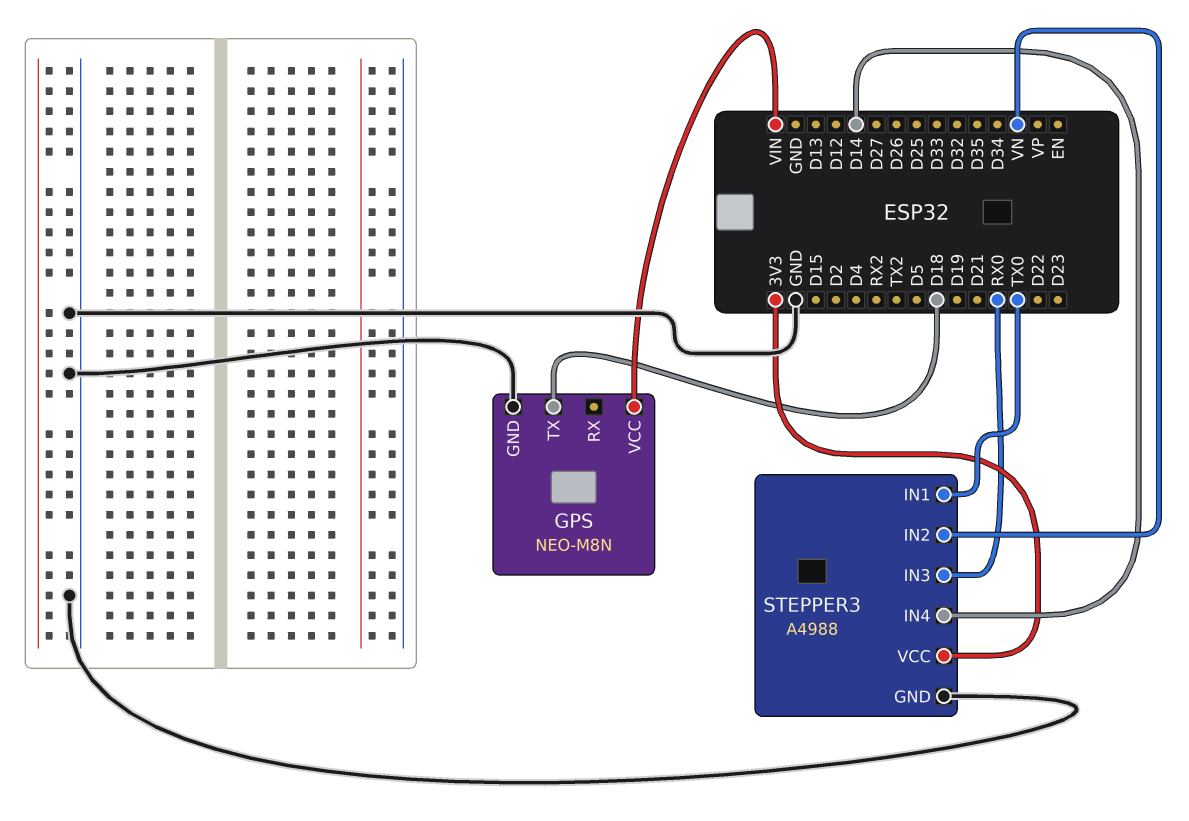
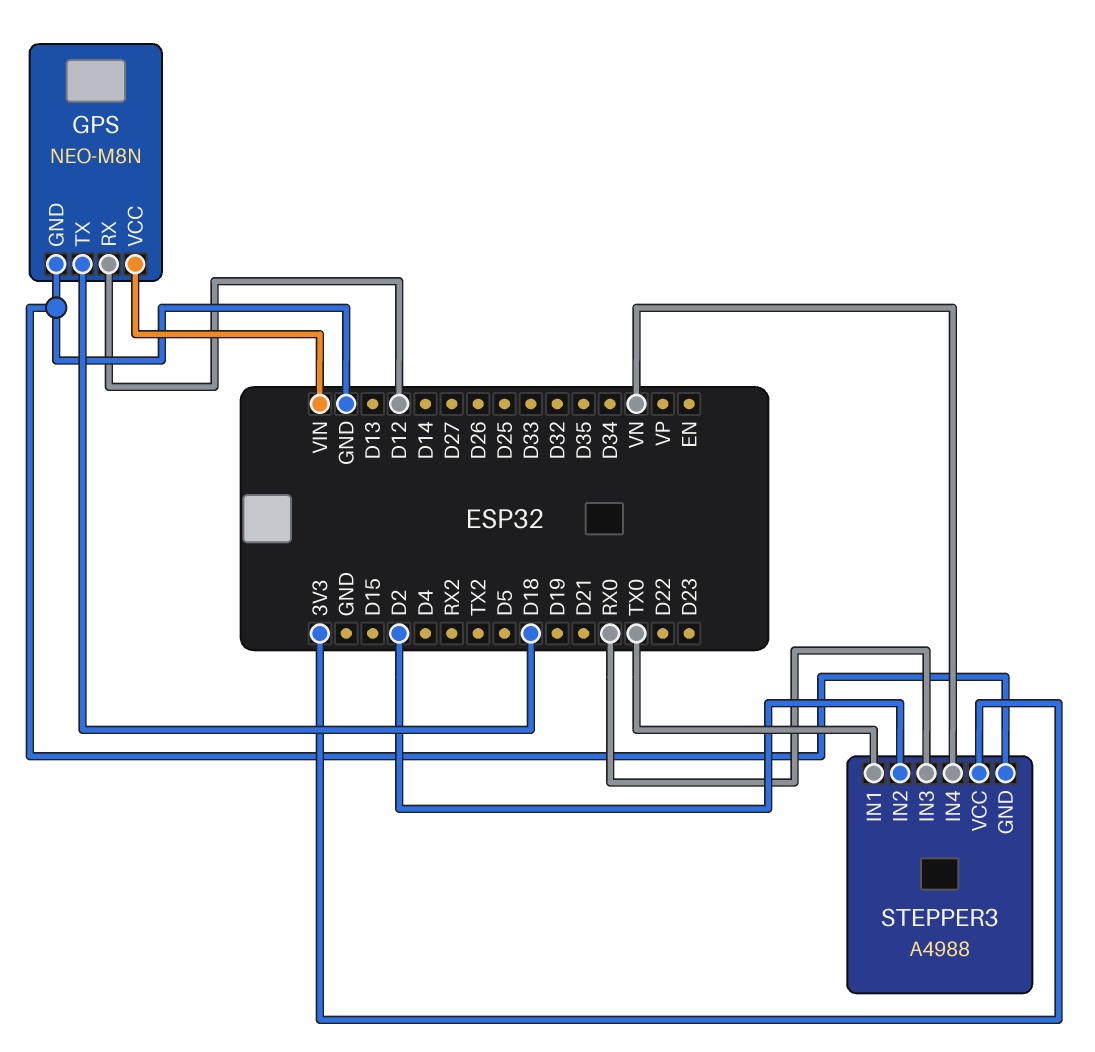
GPS pin RX: none -> D12
STEPPER3 pin IN2: VN -> D2
STEPPER3 pin IN4: D14 -> VN

